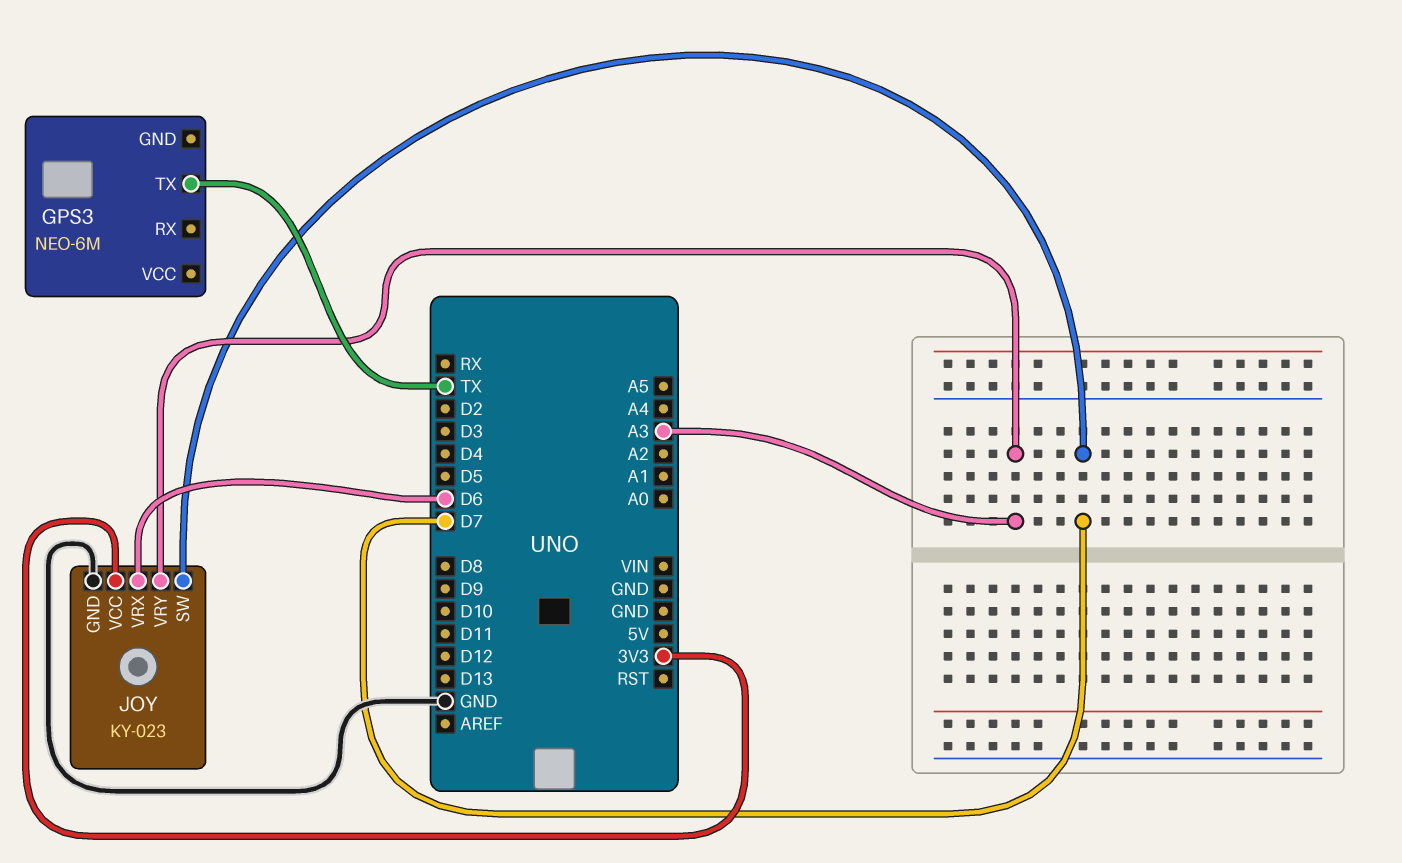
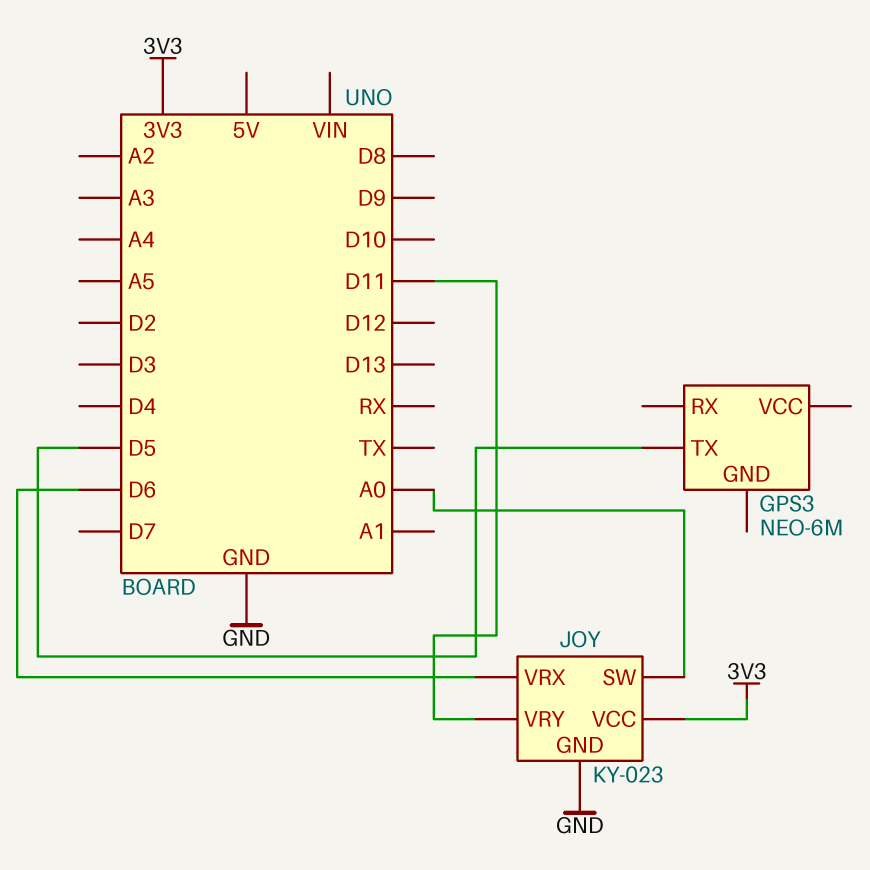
GPS3 pin TX: TX -> D5
JOY pin SW: D7 -> A0
JOY pin VRY: A3 -> D11

